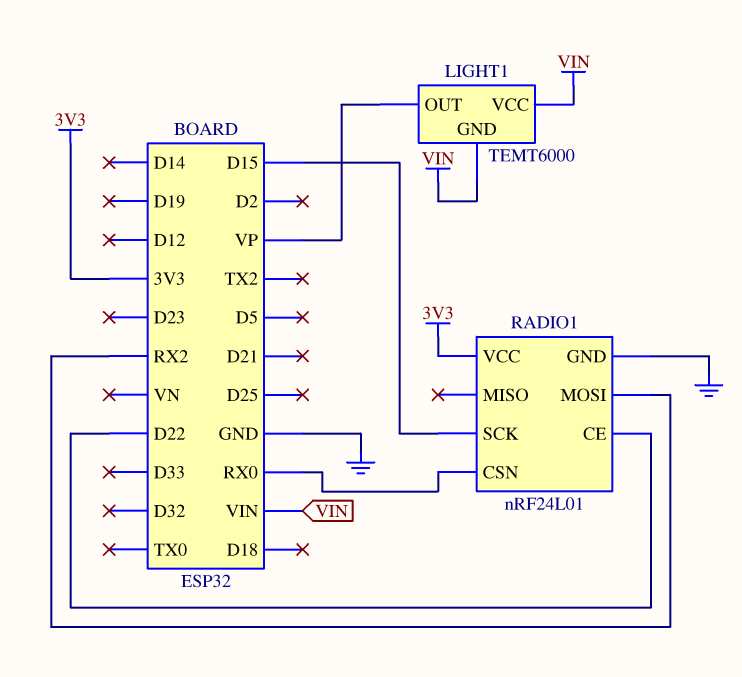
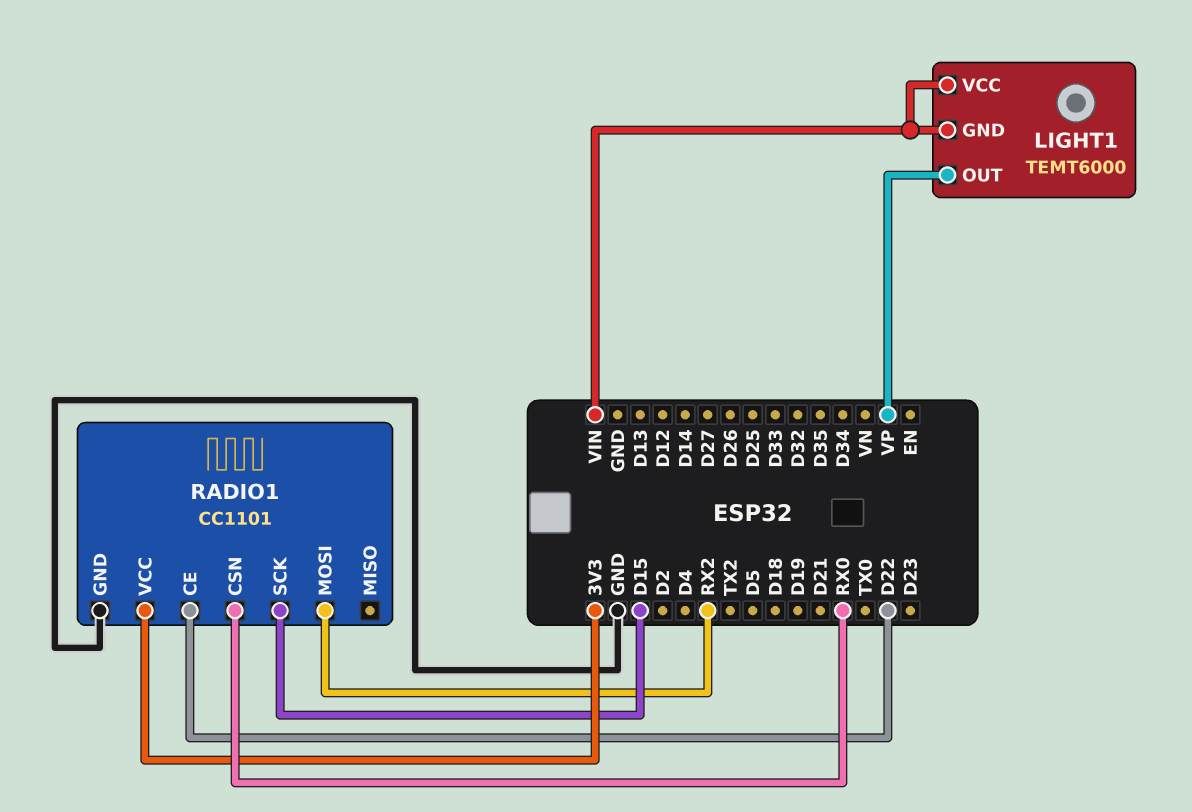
RADIO1: nRF24L01 -> CC1101

